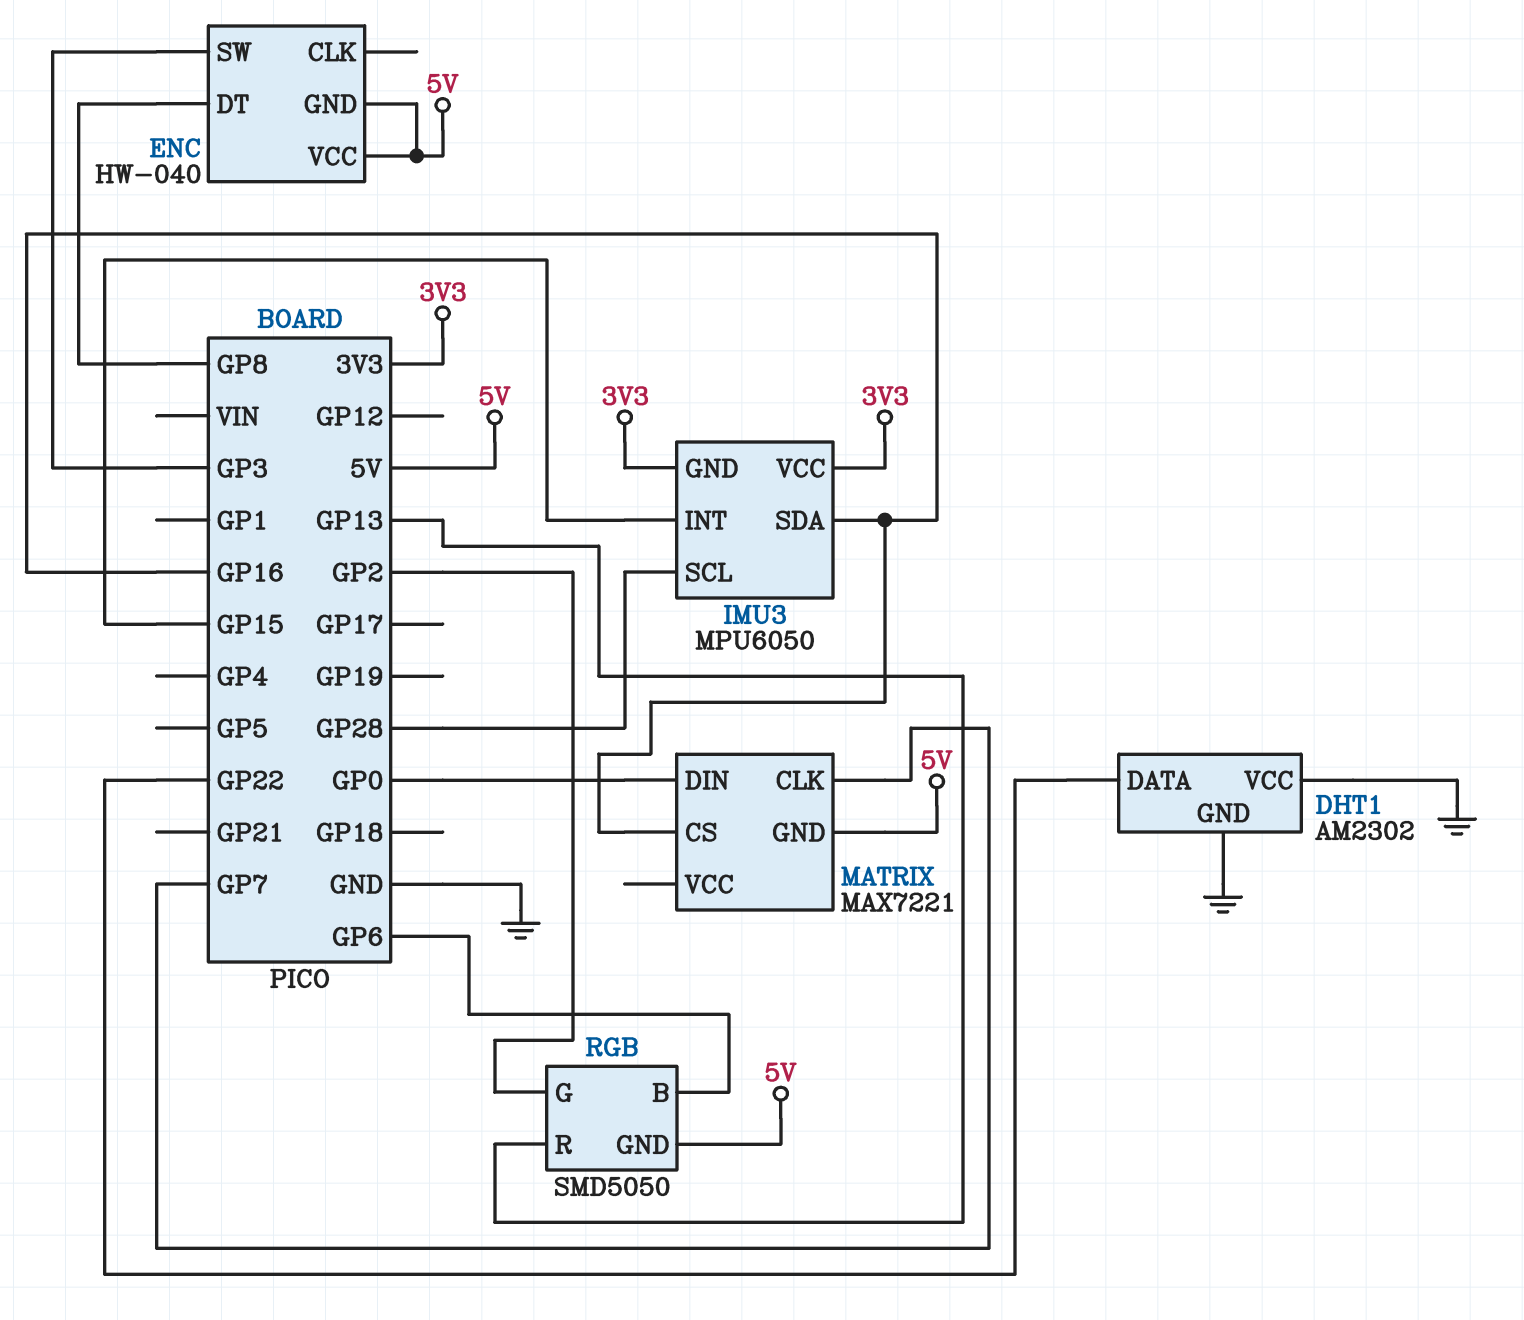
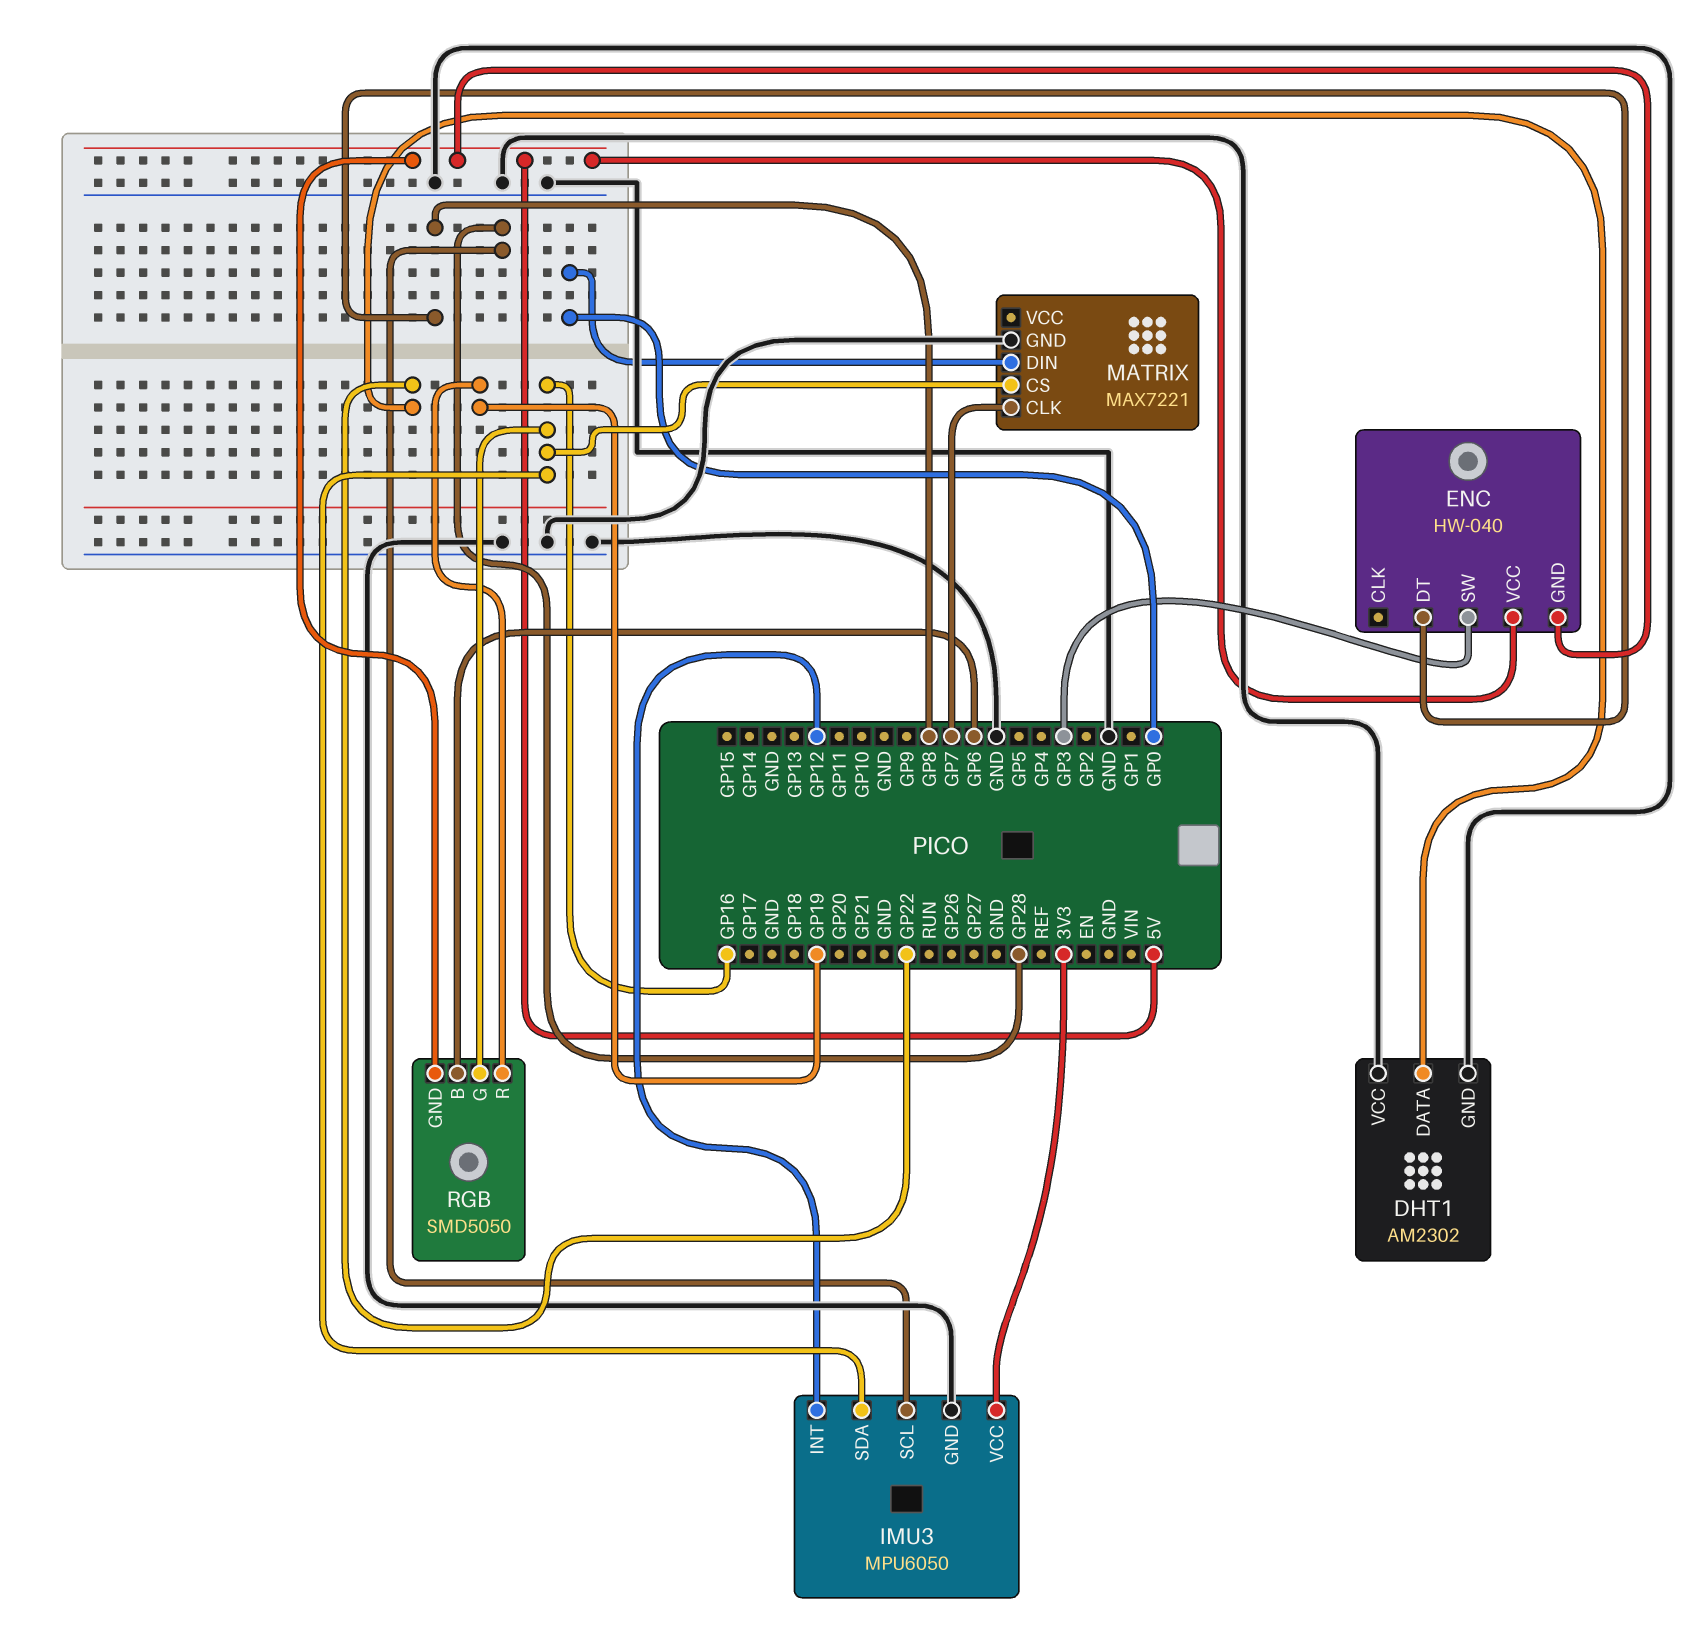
IMU3 pin GND: 3V3 -> GND
IMU3 pin INT: GP15 -> GP12
MATRIX pin GND: 5V -> GND
RGB pin G: GP2 -> GP16
RGB pin R: GP13 -> GP19

